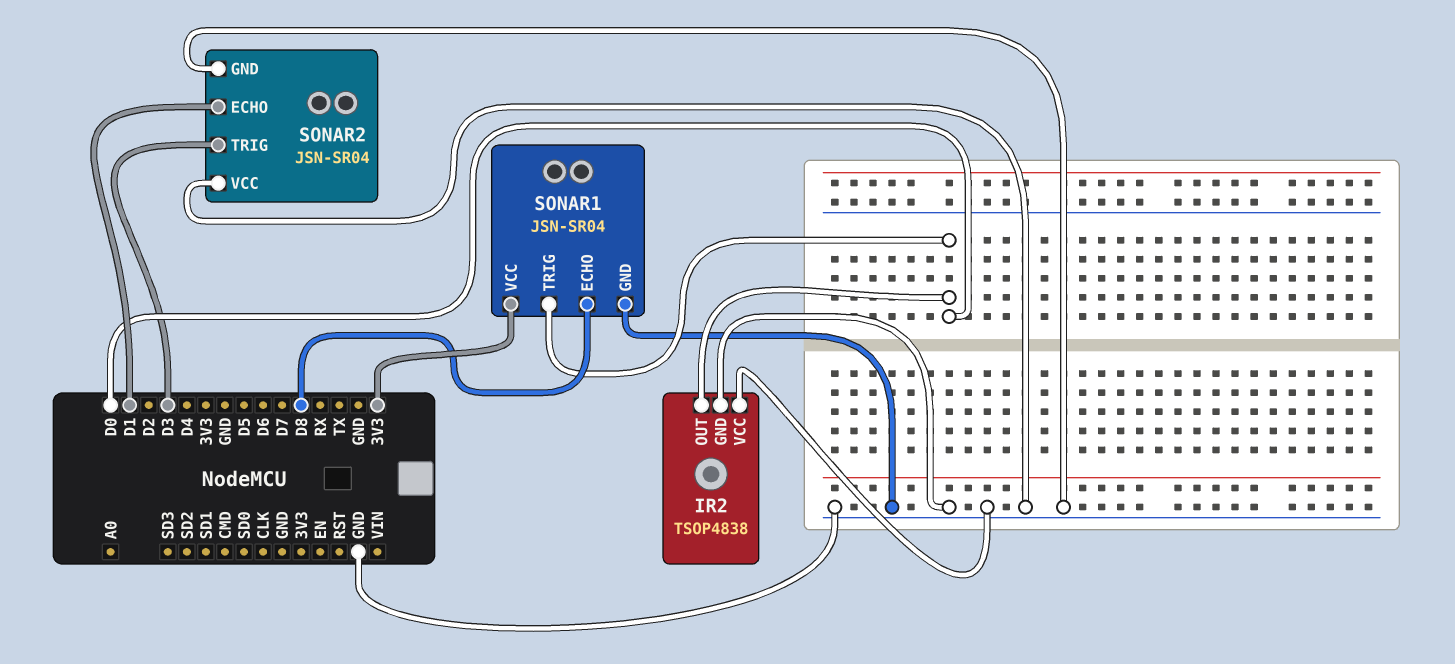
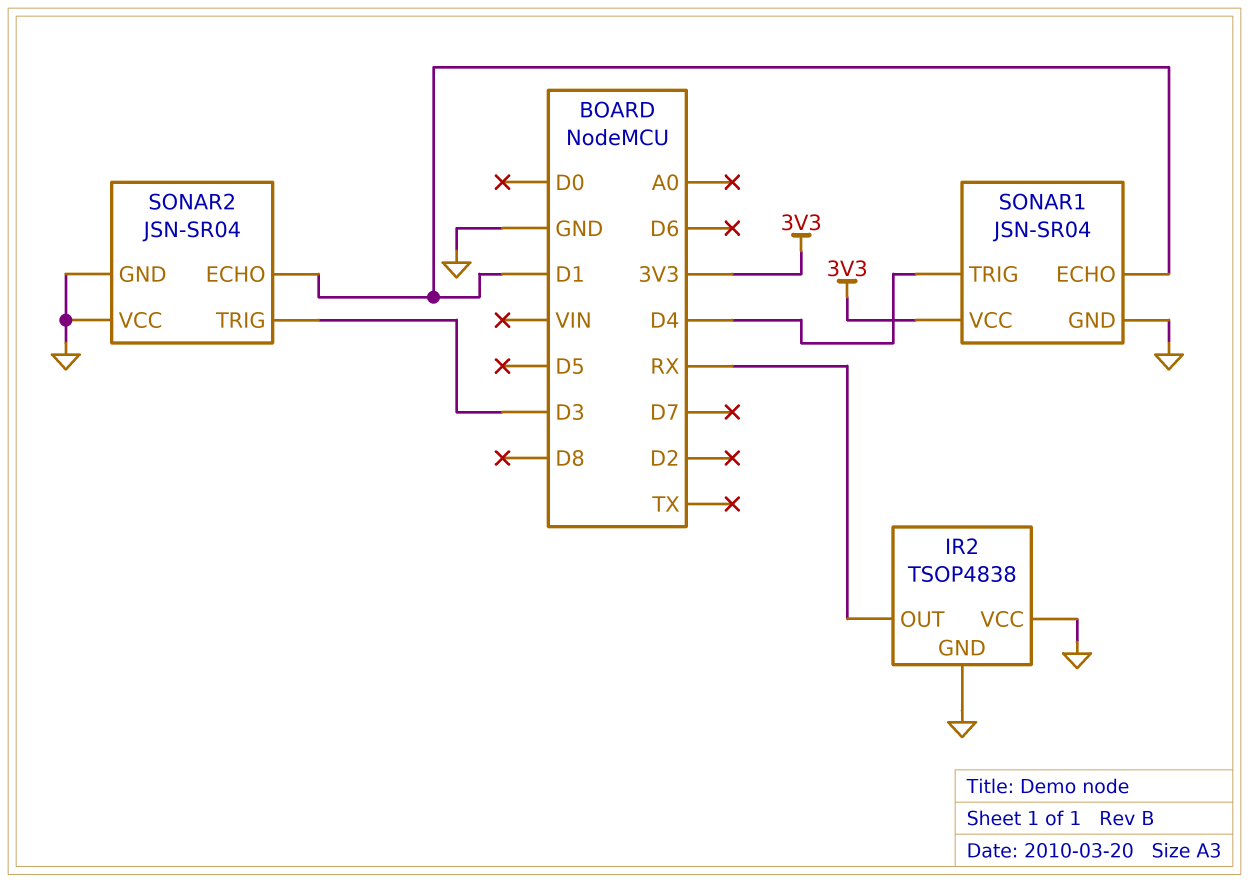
IR2 pin OUT: D0 -> RX
SONAR1 pin ECHO: D8 -> D1
SONAR1 pin TRIG: D0 -> D4

